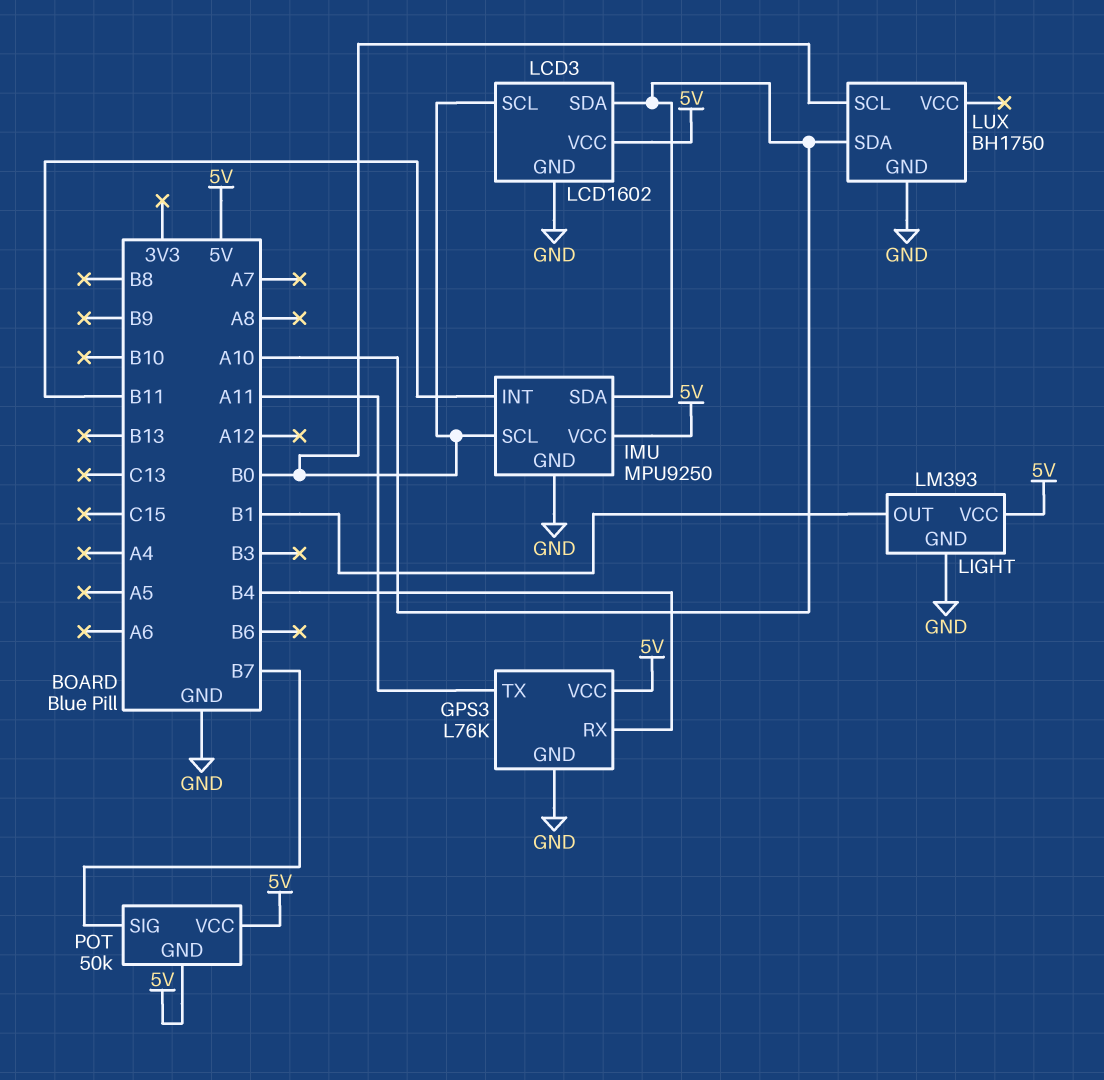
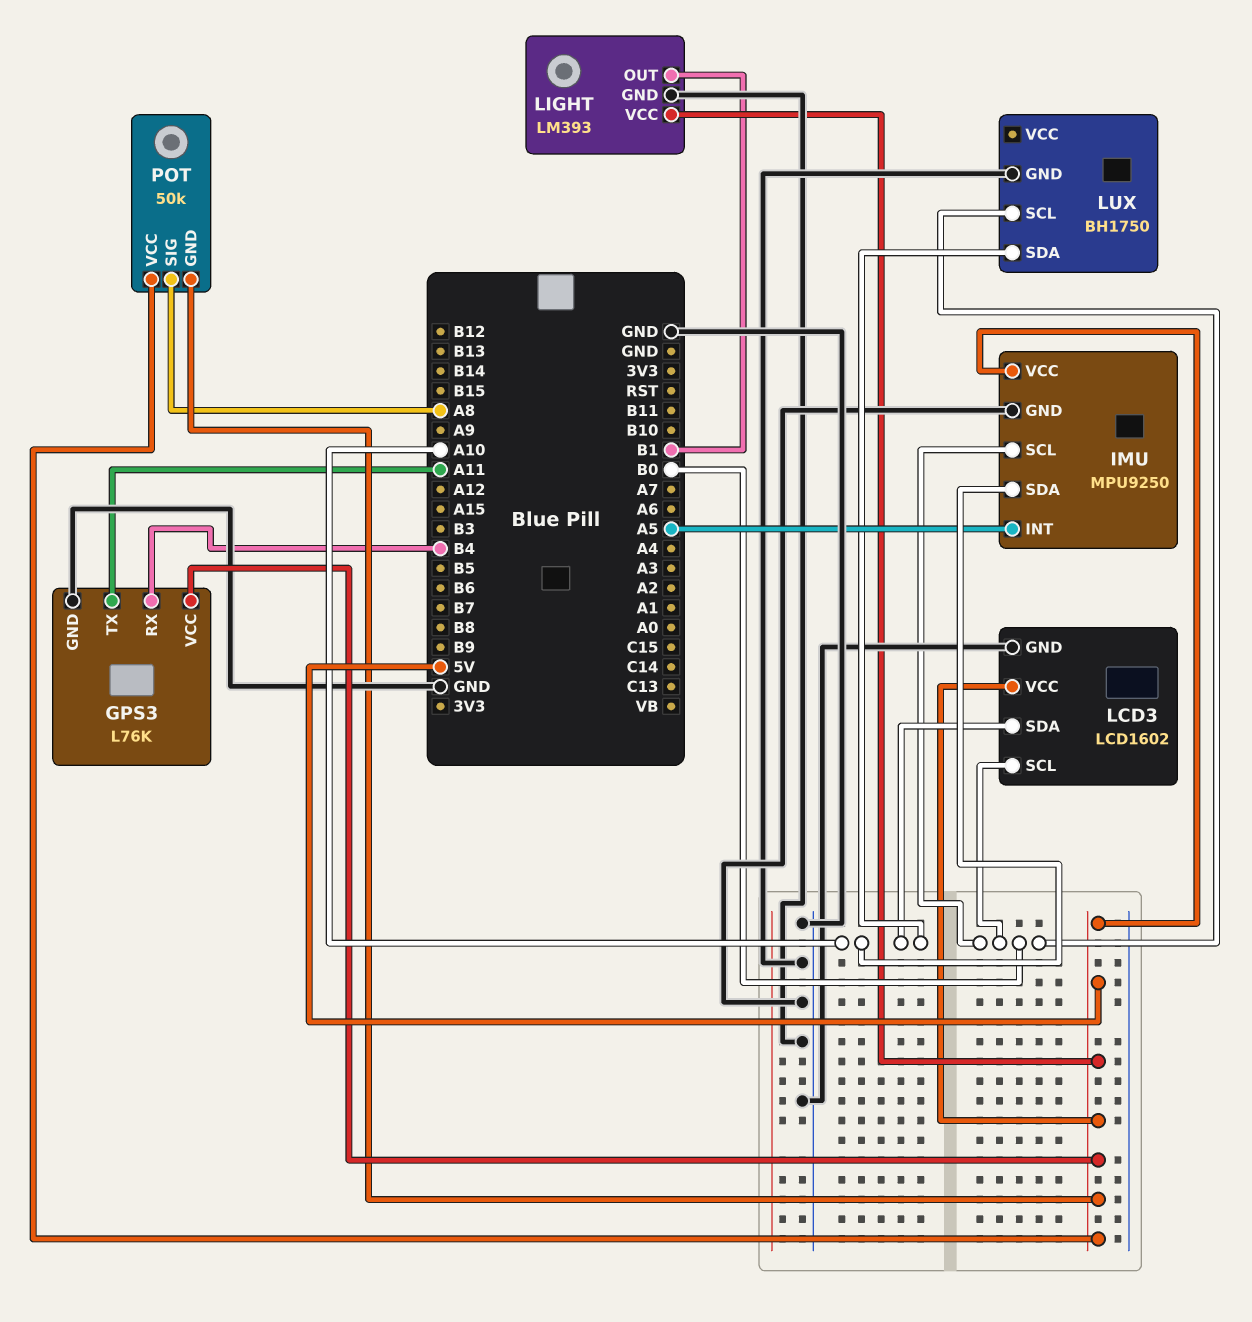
IMU pin INT: B11 -> A5
POT pin SIG: B7 -> A8

